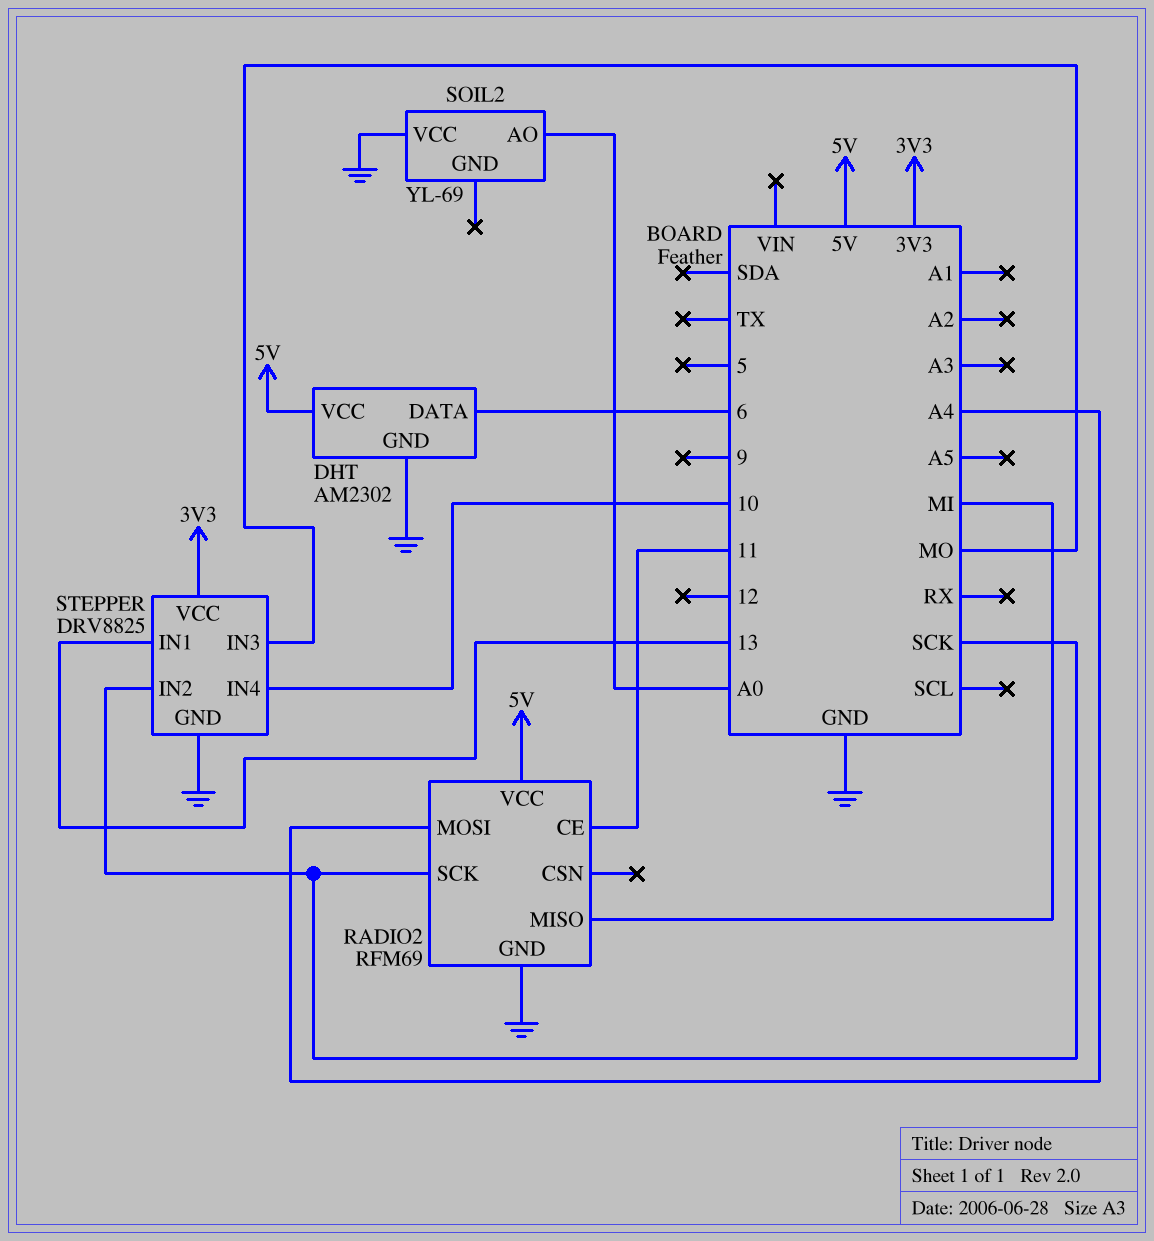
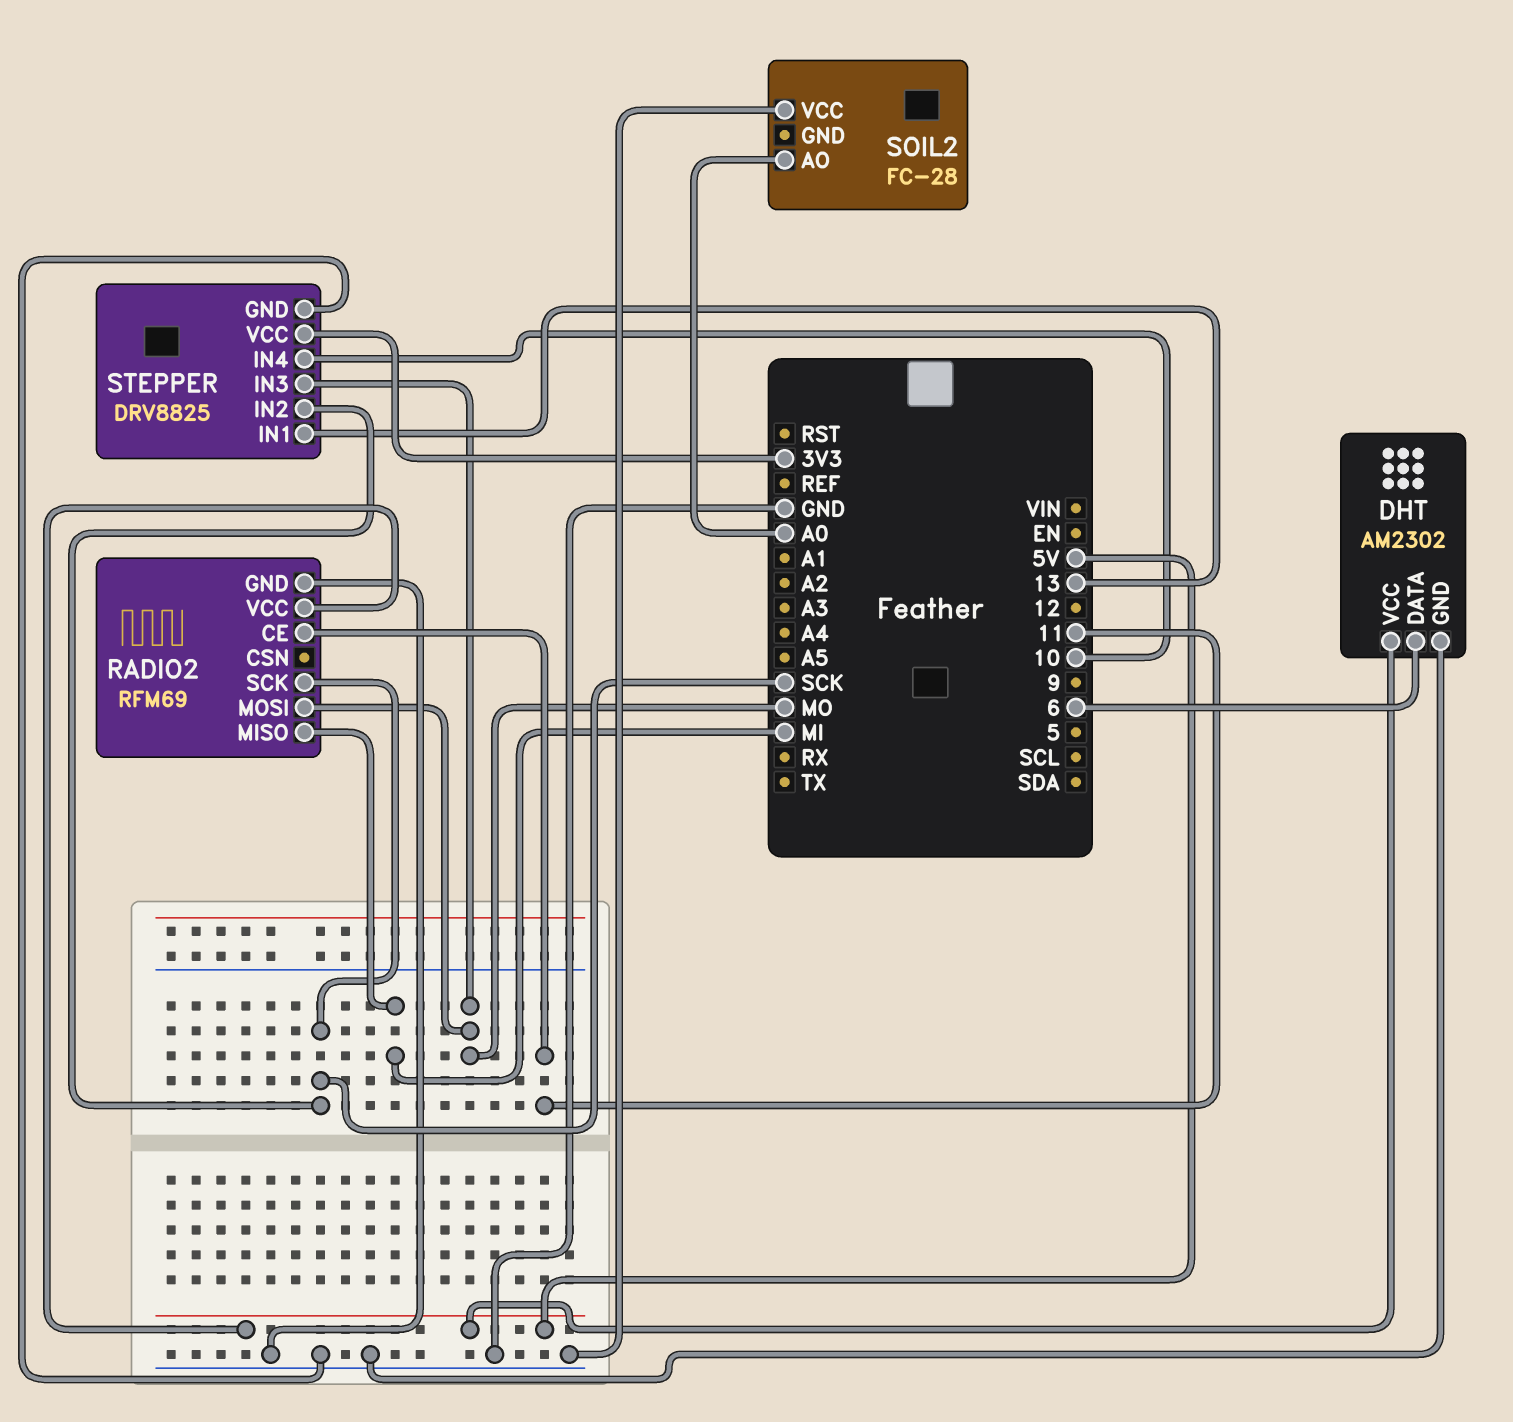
RADIO2 pin MOSI: A4 -> MO
SOIL2: YL-69 -> FC-28

